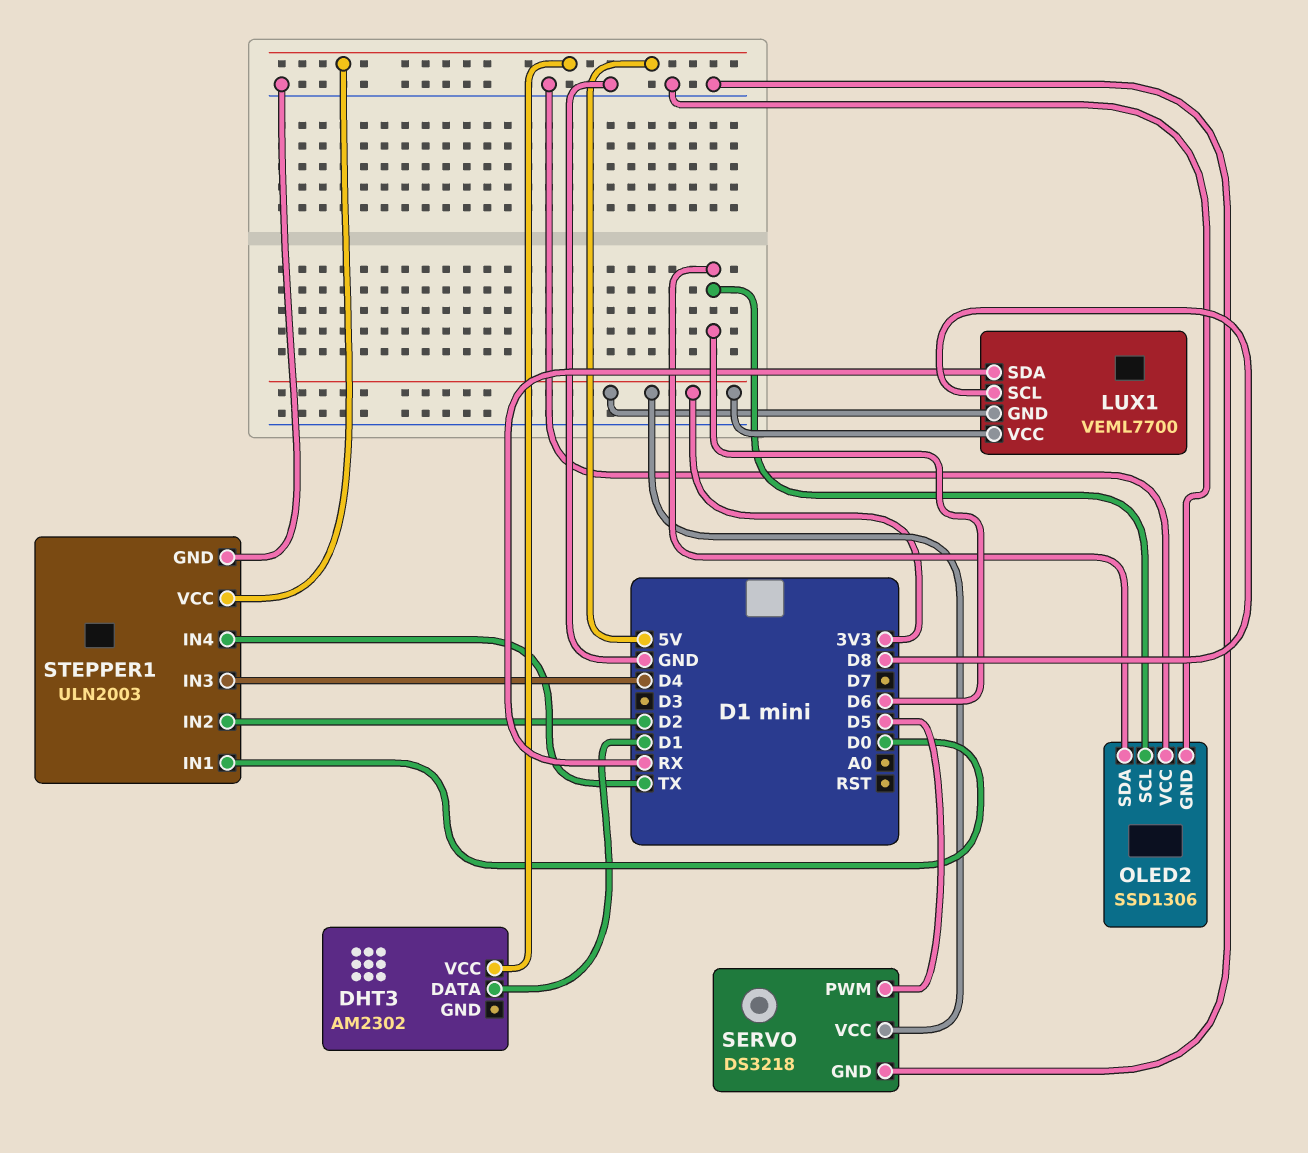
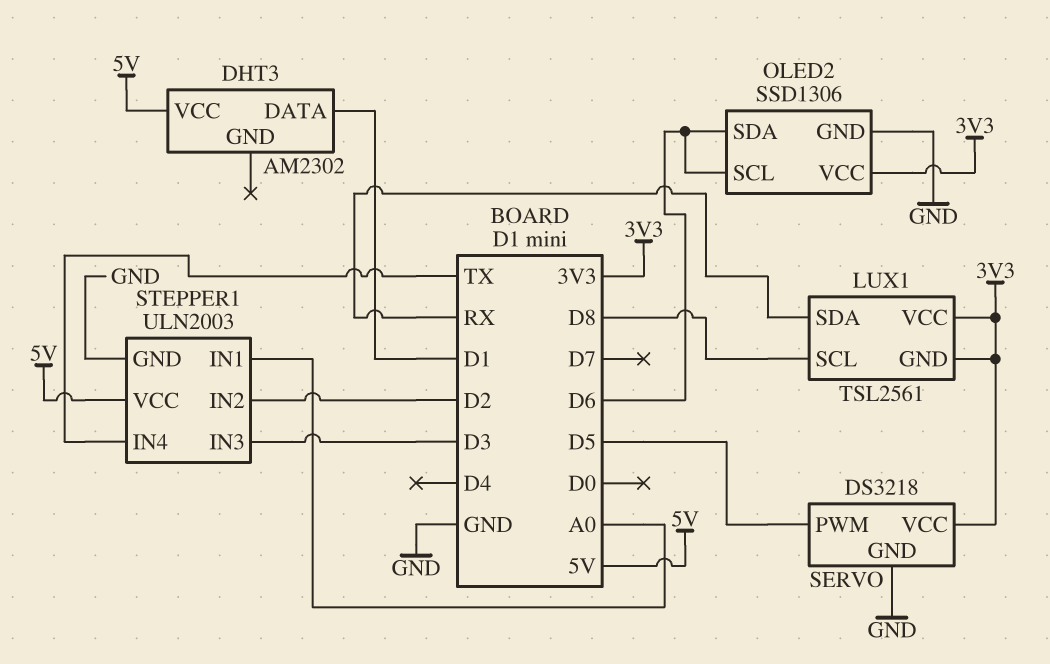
LUX1: VEML7700 -> TSL2561
OLED2 pin VCC: GND -> 3V3
STEPPER1 pin IN1: D0 -> A0
STEPPER1 pin IN3: D4 -> D3

